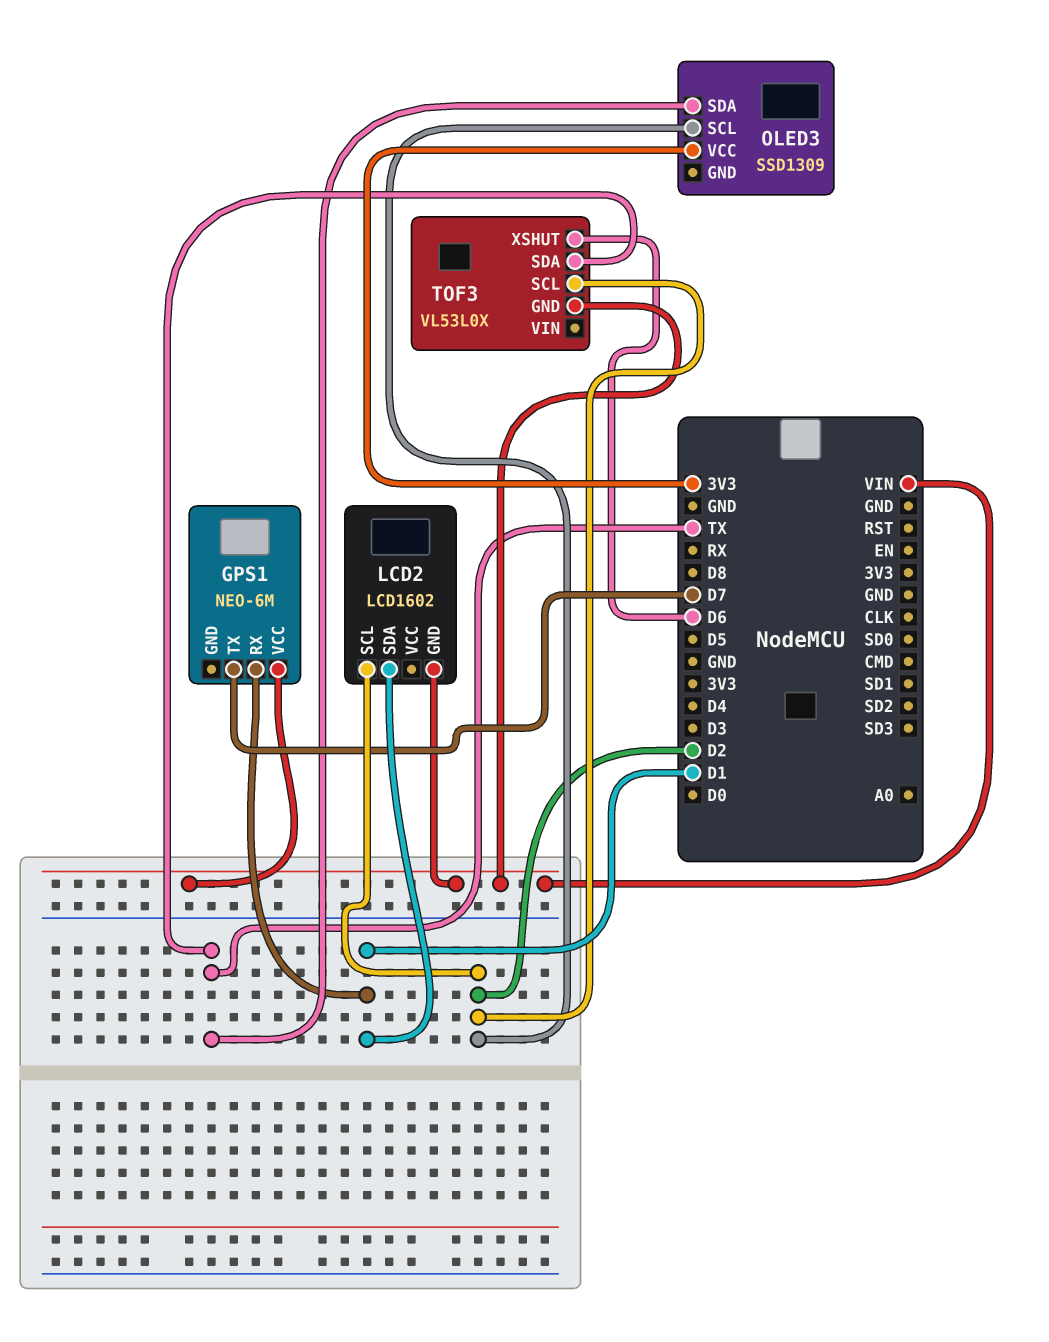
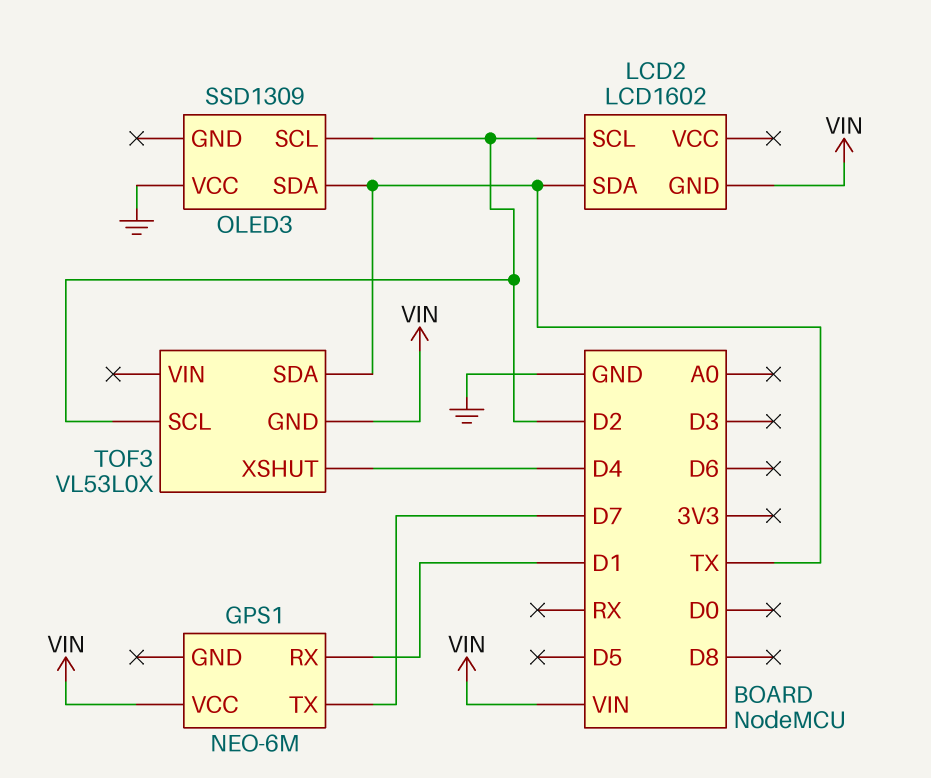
LCD2 pin SDA: D1 -> TX
OLED3 pin VCC: 3V3 -> GND
TOF3 pin XSHUT: D6 -> D4

